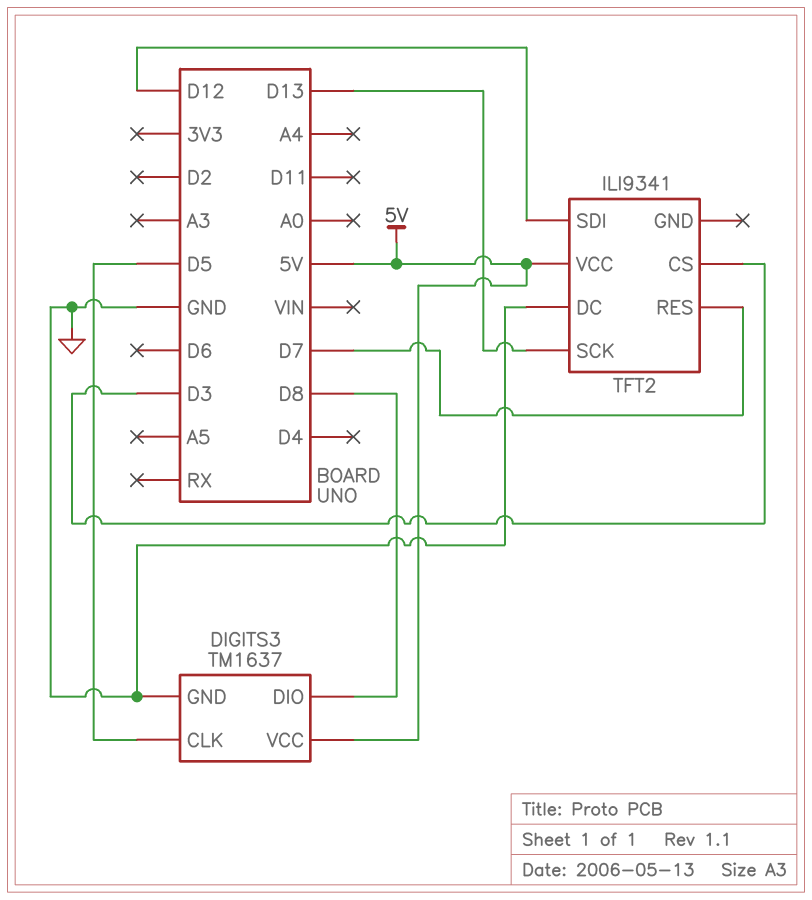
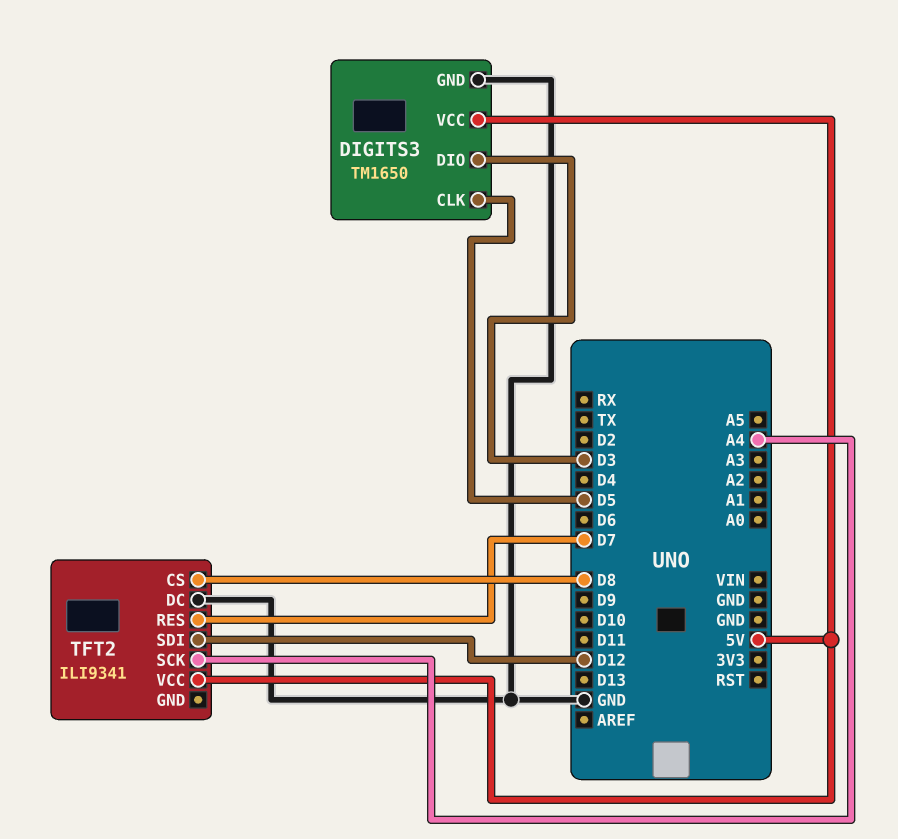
DIGITS3: TM1637 -> TM1650
DIGITS3 pin DIO: D8 -> D3
TFT2 pin CS: D3 -> D8
TFT2 pin SCK: D13 -> A4

